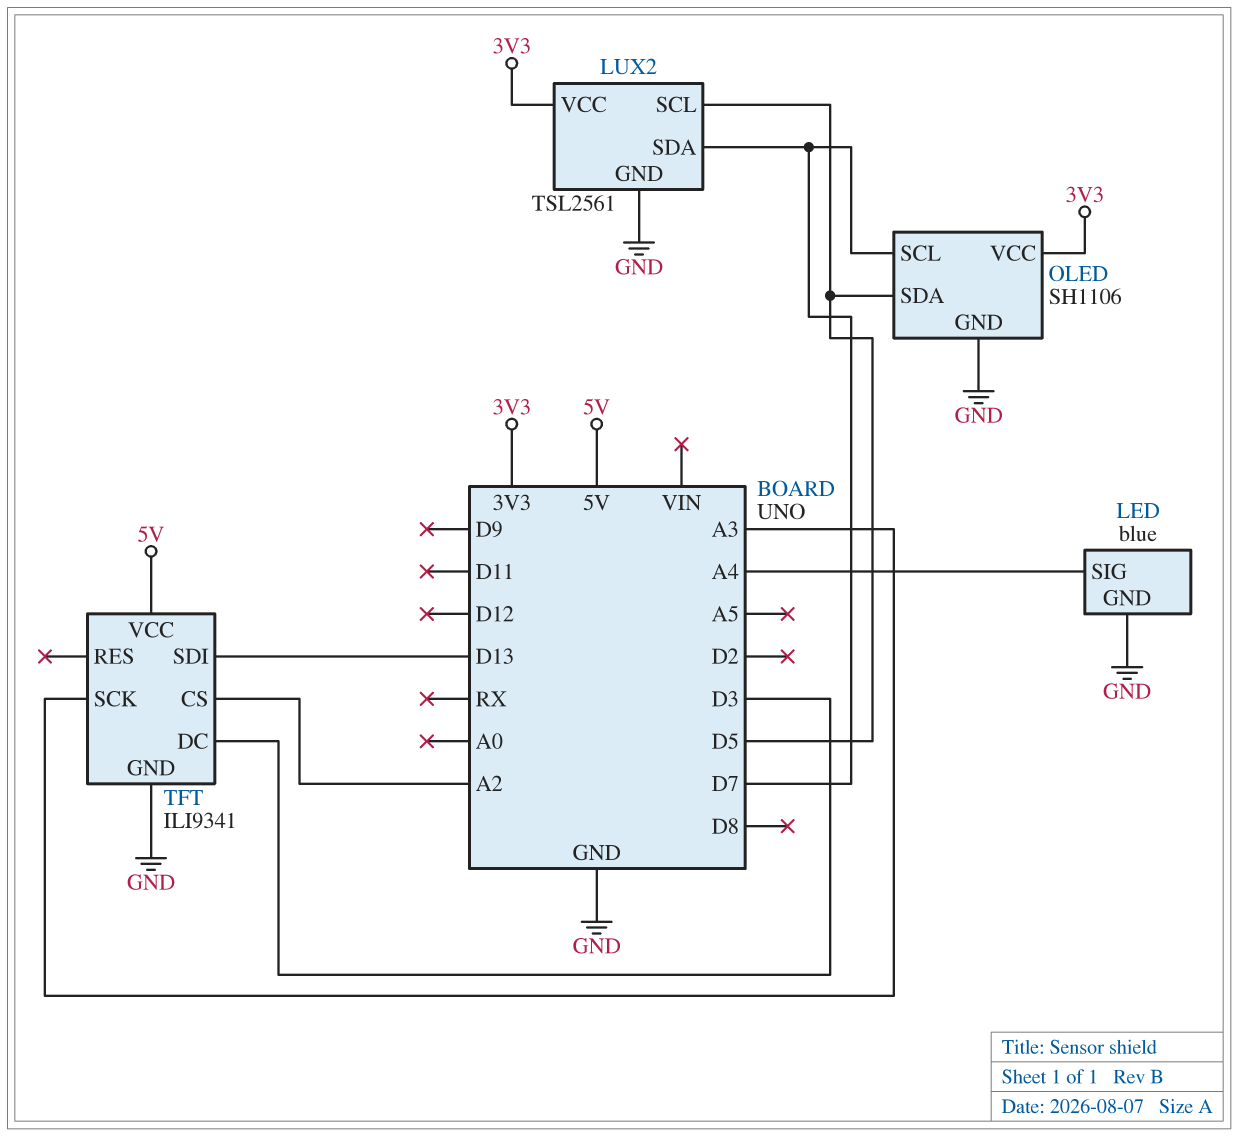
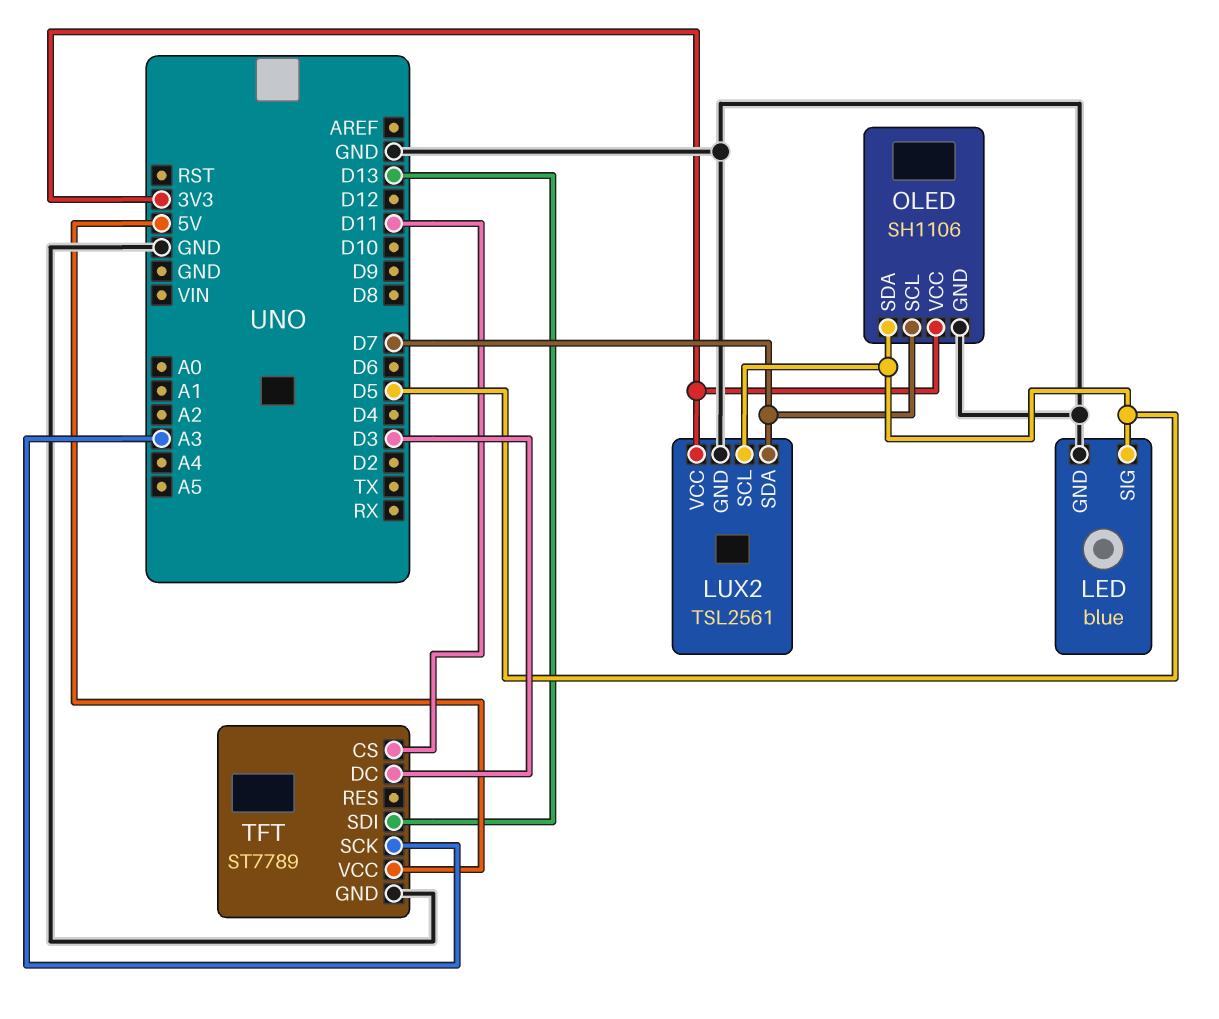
LED pin SIG: A4 -> D5
TFT: ILI9341 -> ST7789
TFT pin CS: A2 -> D11

